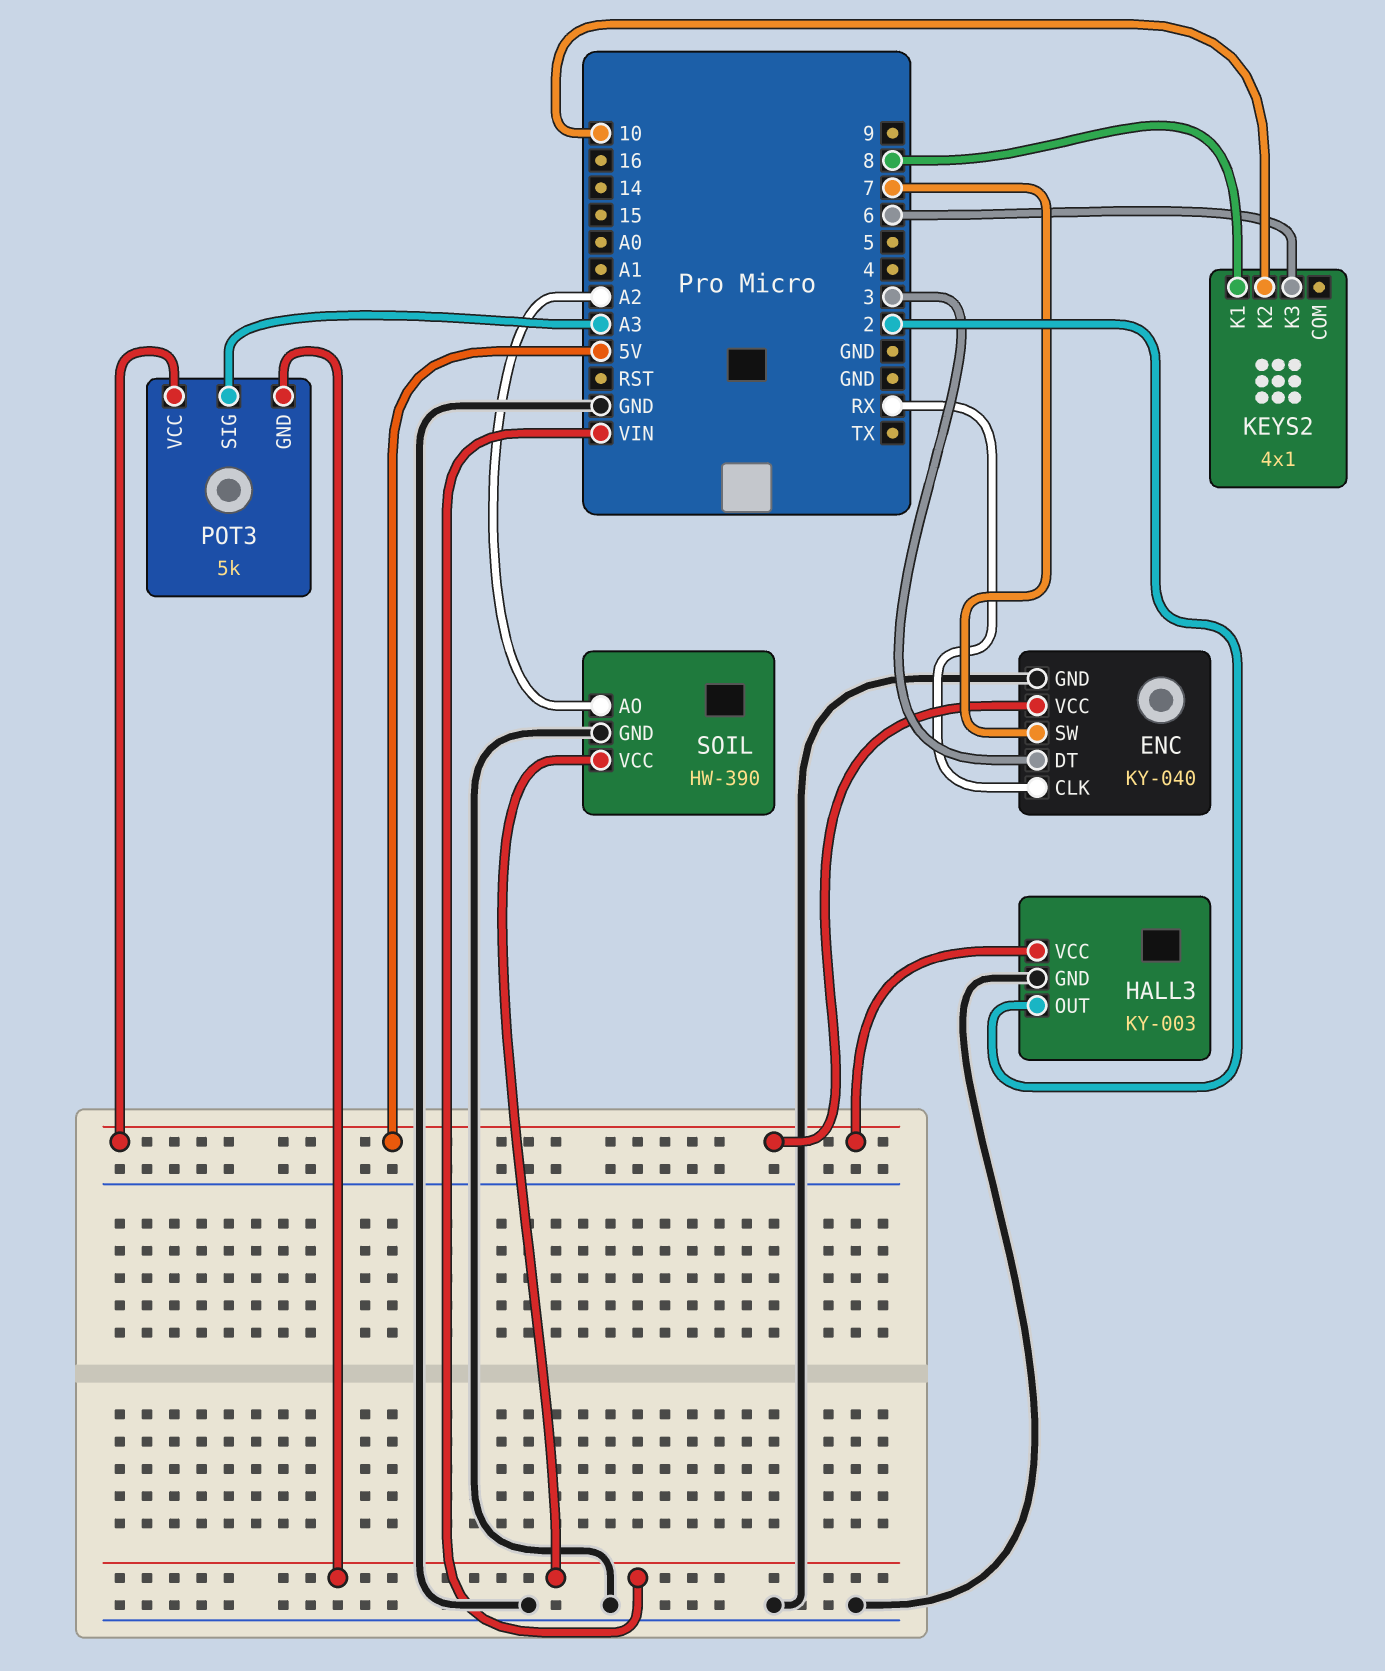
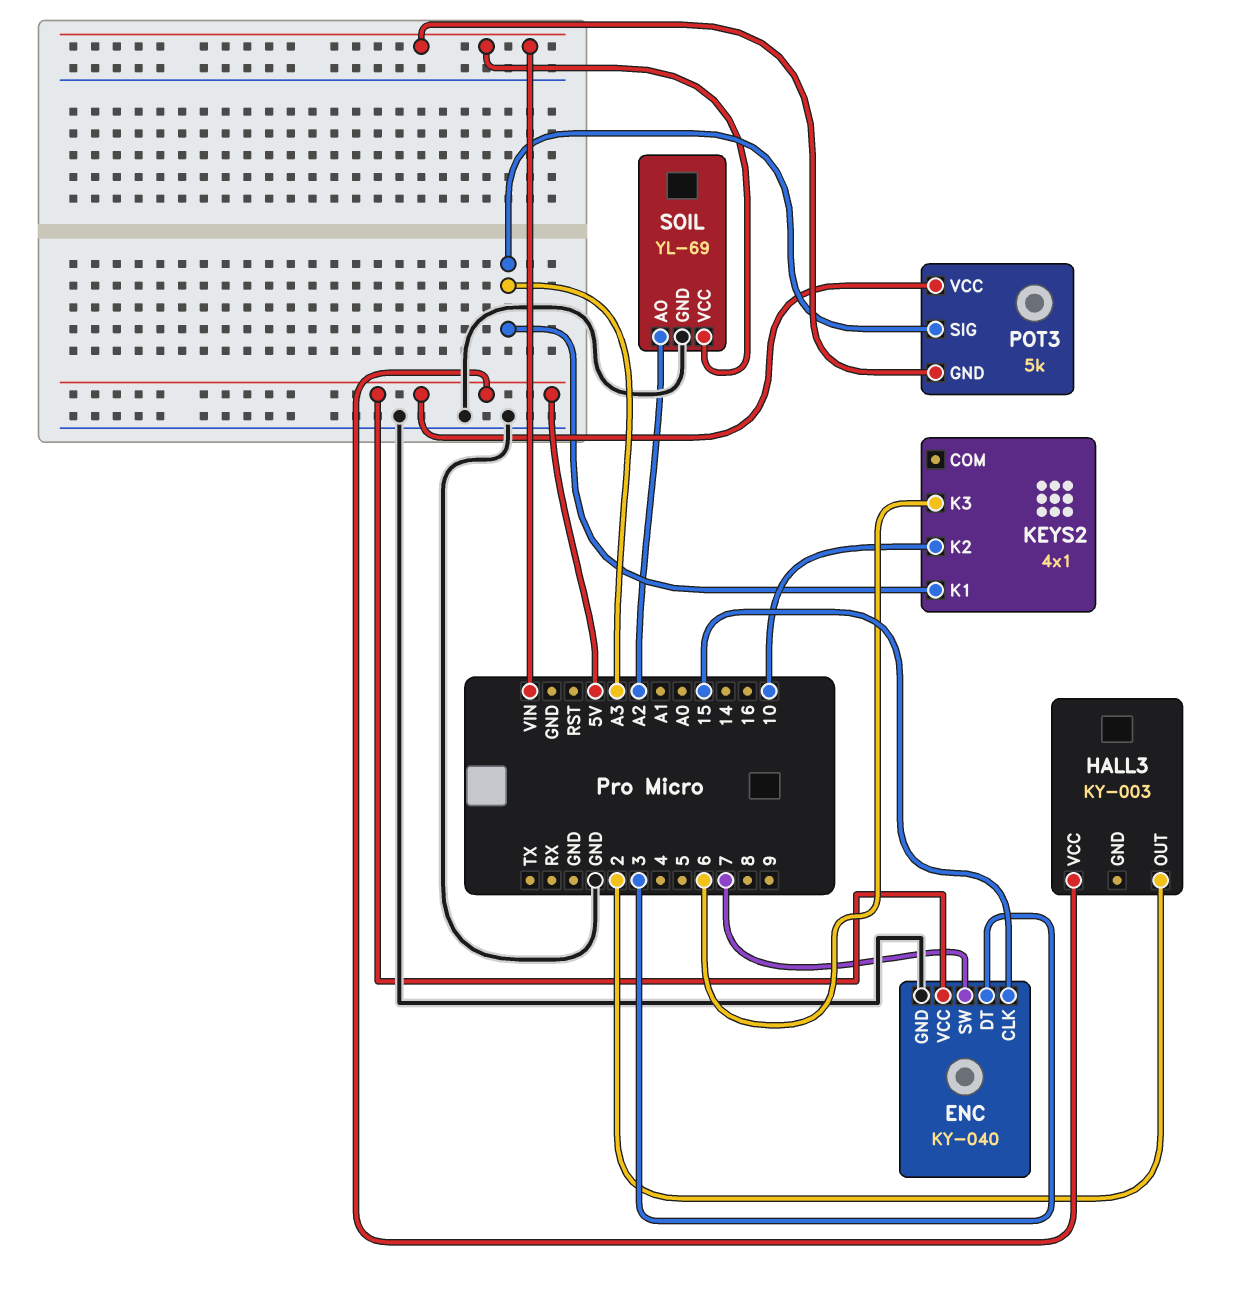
ENC pin CLK: RX -> 15
HALL3 pin GND: GND -> none
KEYS2 pin K1: 8 -> A3
SOIL: HW-390 -> YL-69

